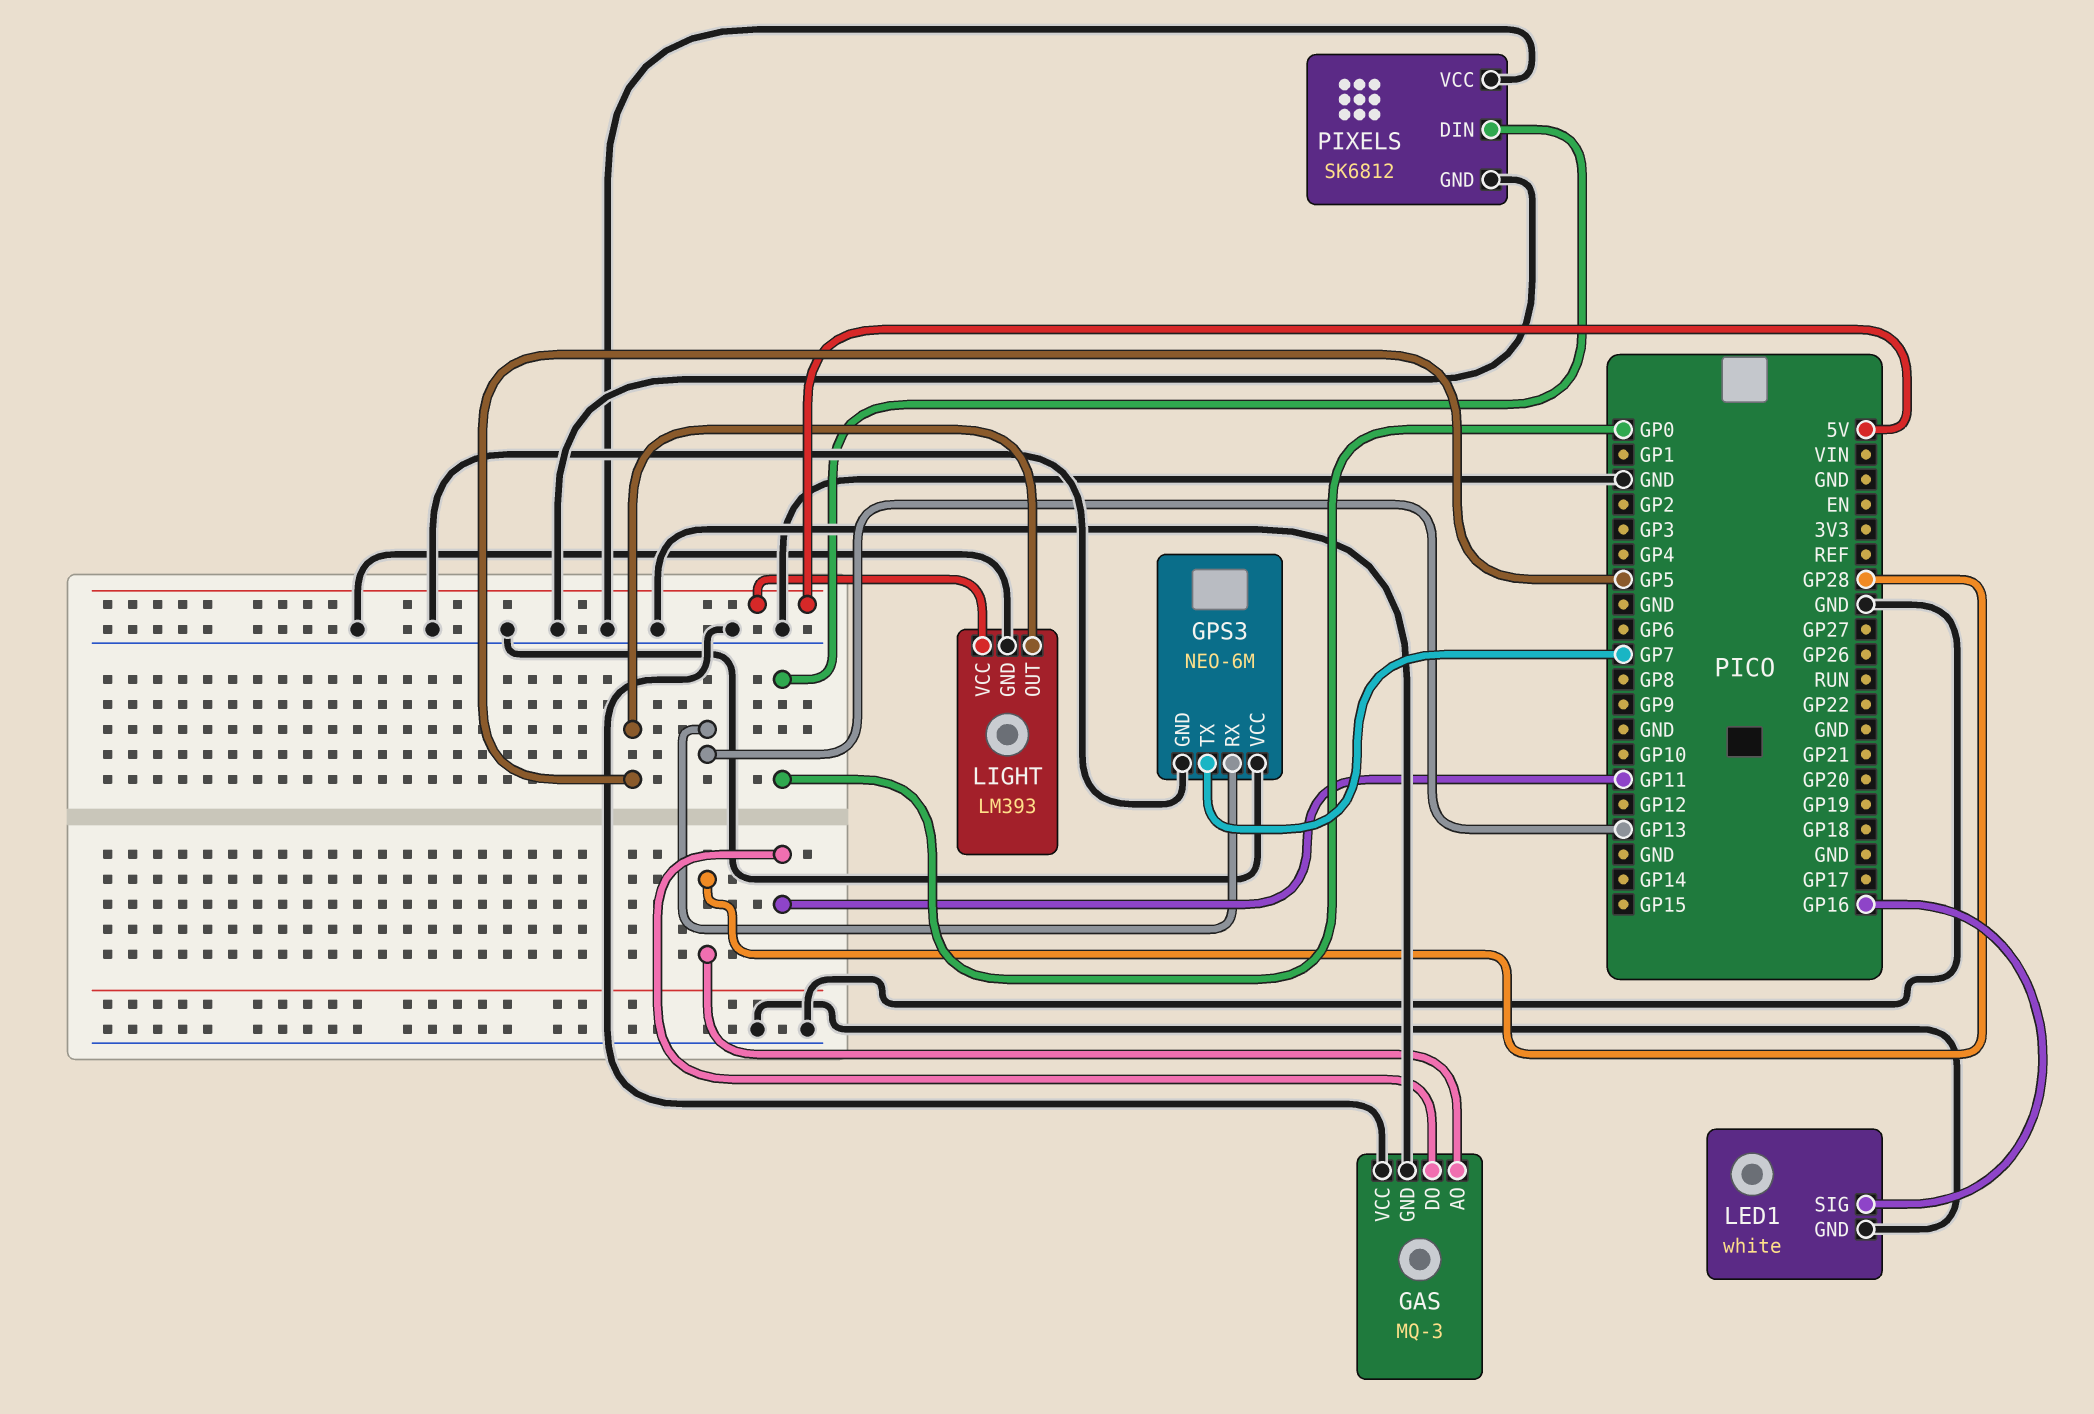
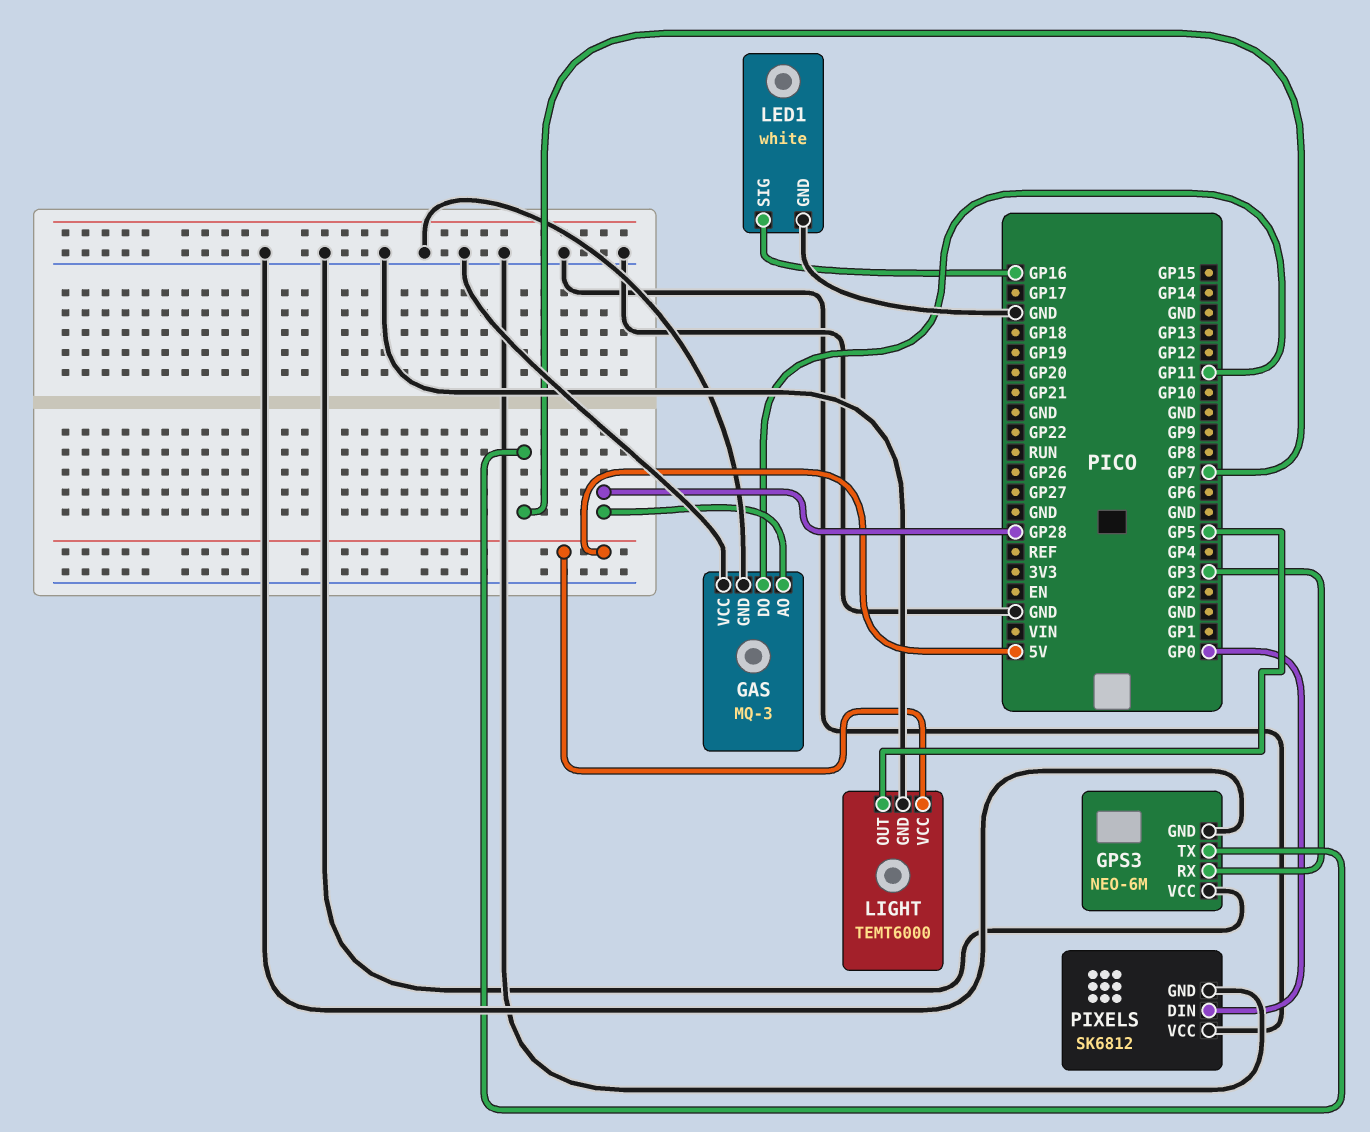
GPS3 pin RX: GP13 -> GP3
LIGHT: LM393 -> TEMT6000

